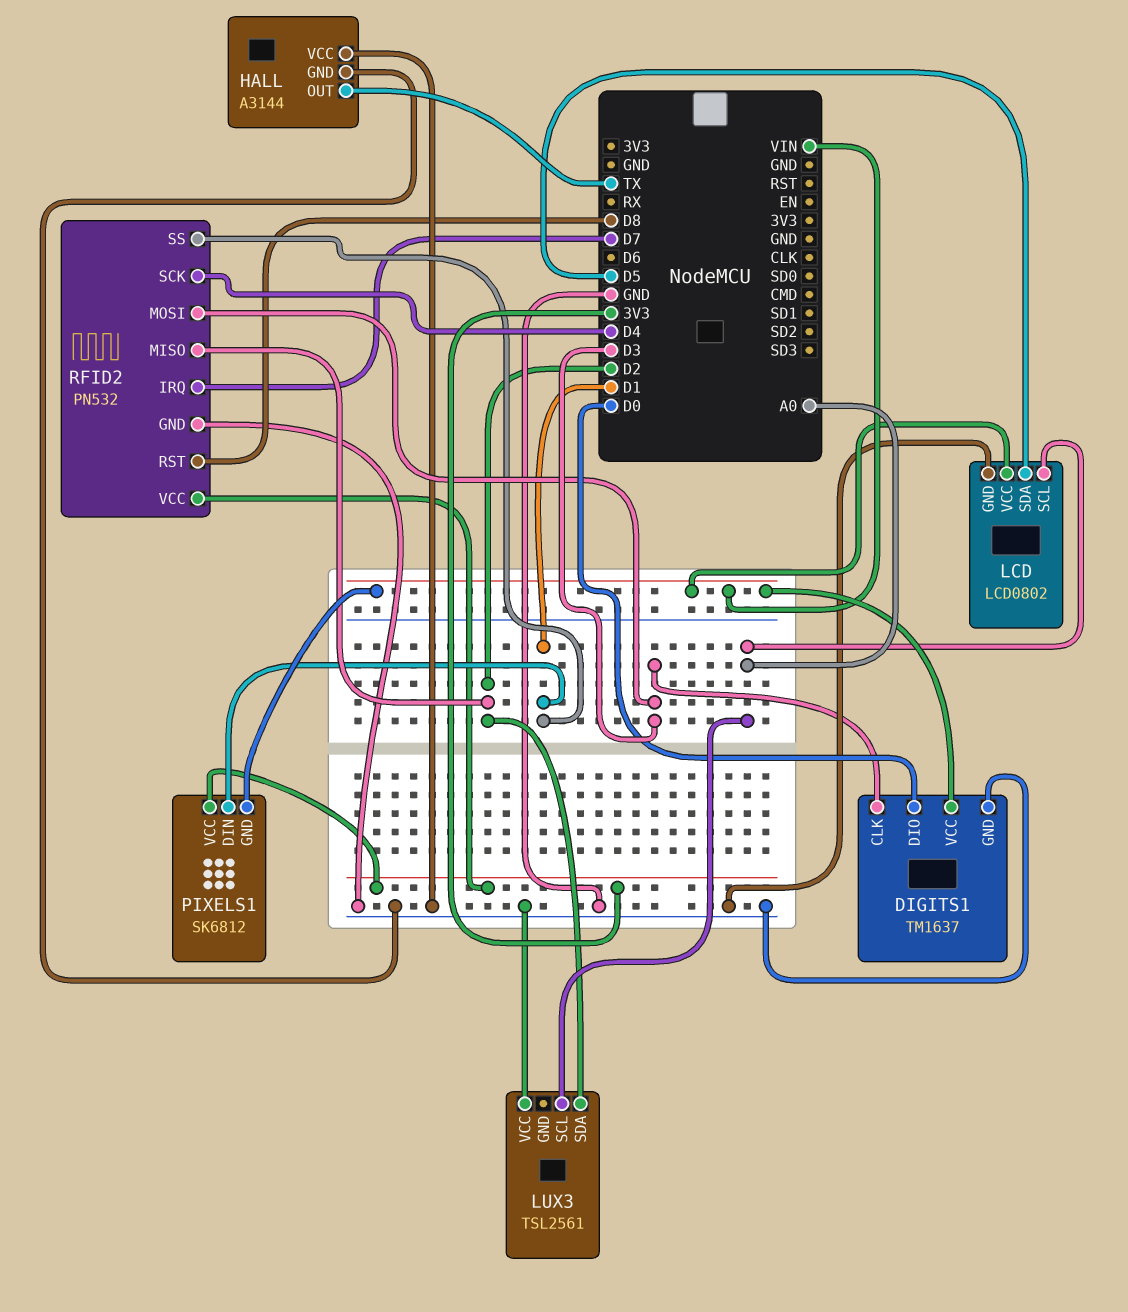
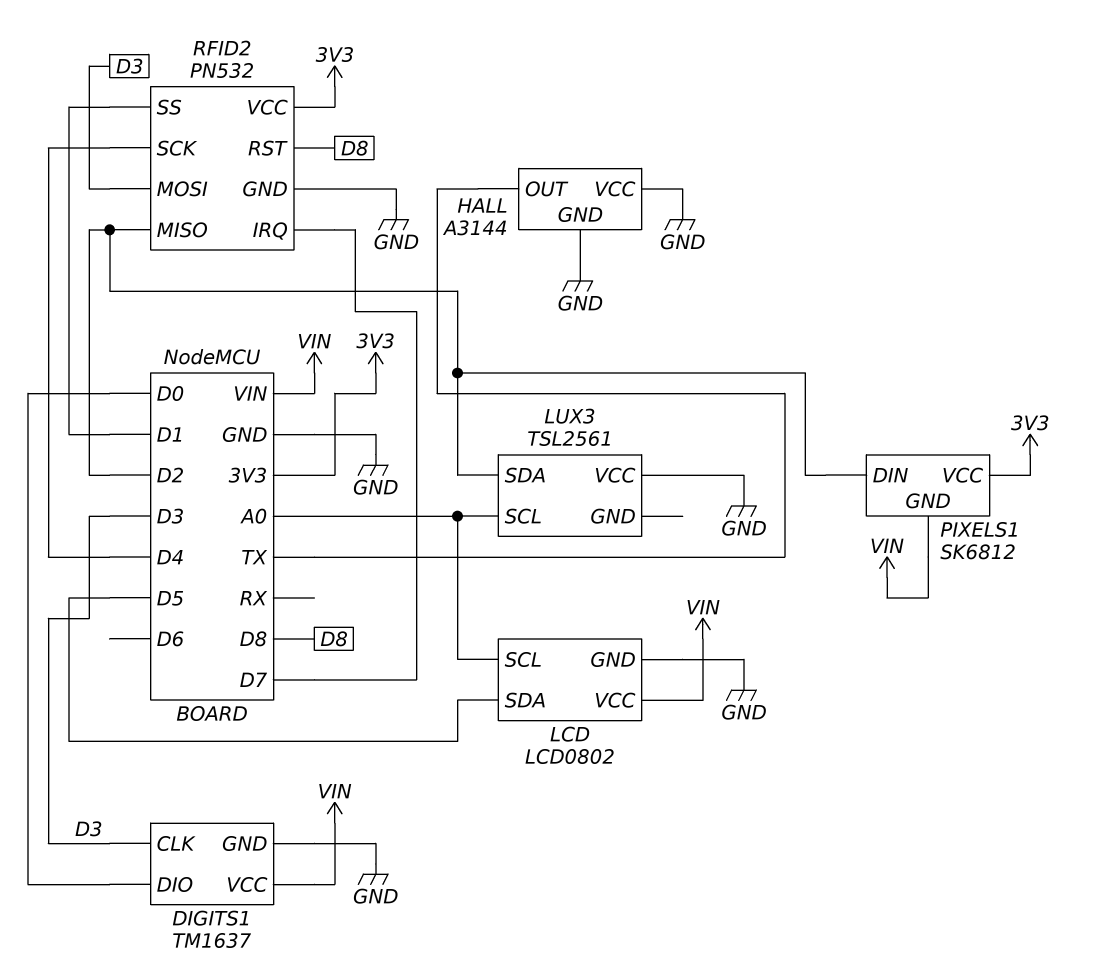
PIXELS1 pin DIN: D1 -> D2

